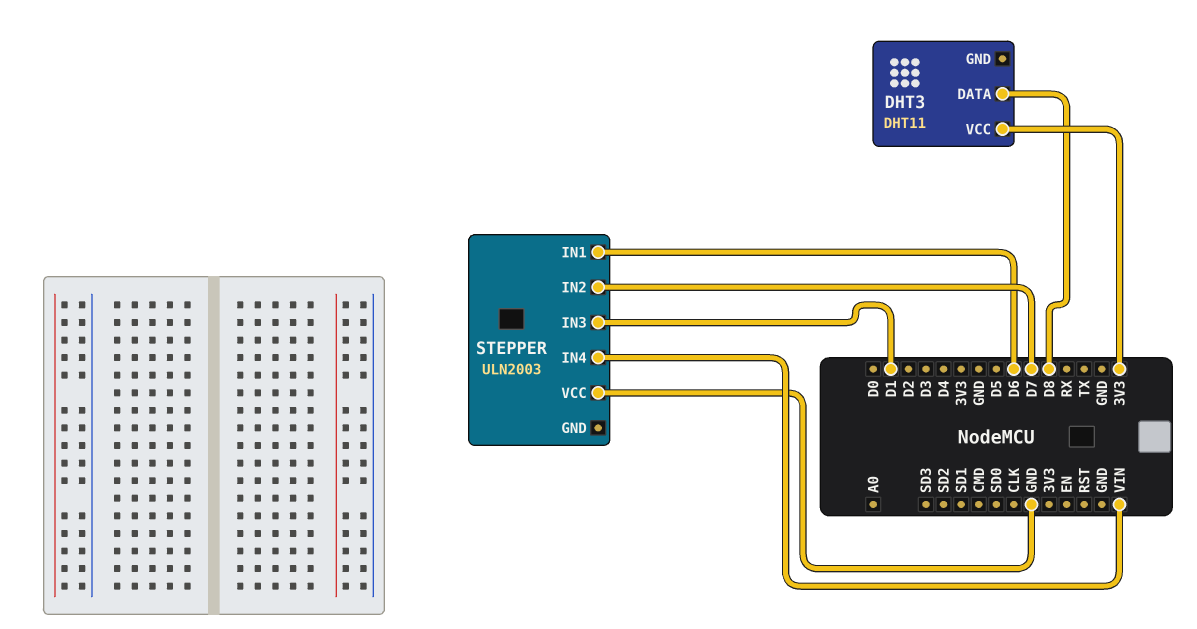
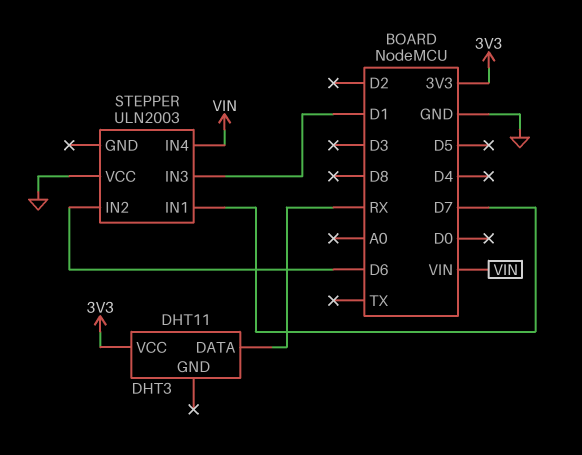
DHT3 pin DATA: D8 -> RX
STEPPER pin IN1: D6 -> D7
STEPPER pin IN2: D7 -> D6

